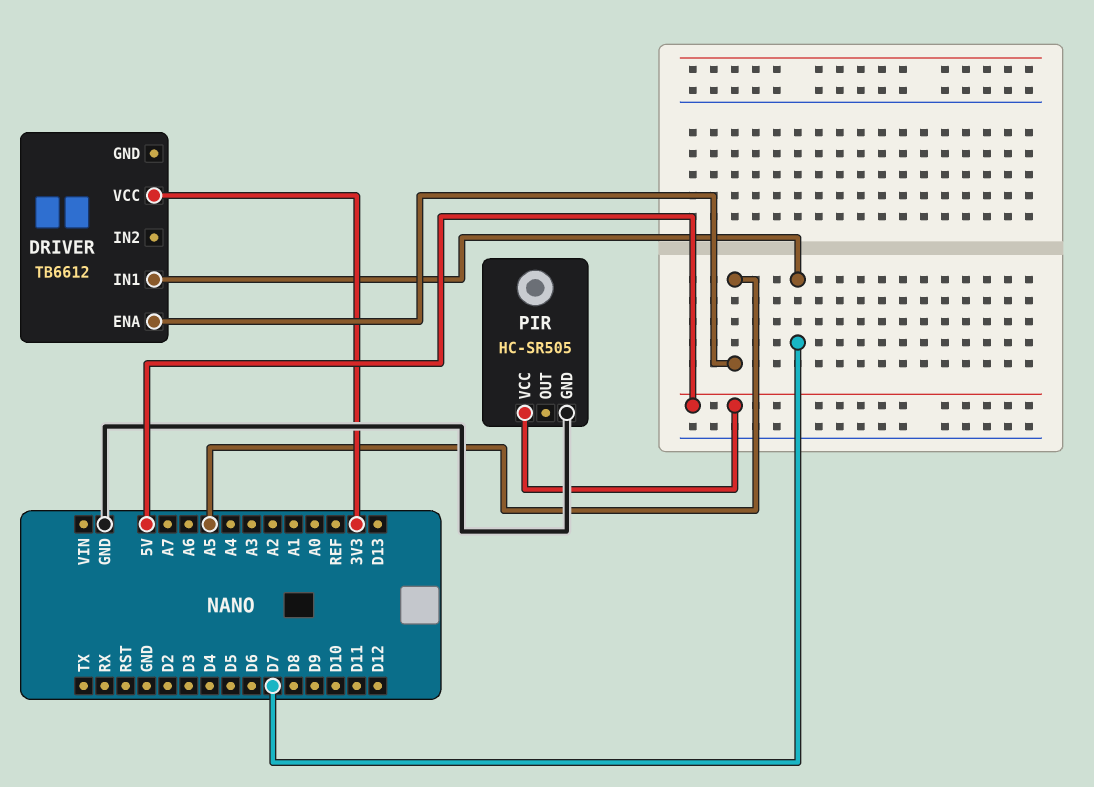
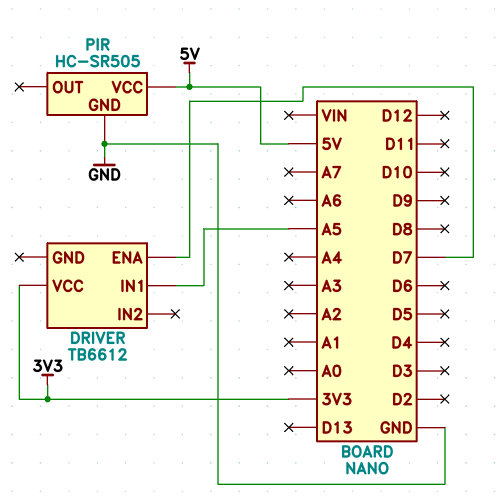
DRIVER pin ENA: A5 -> D7
DRIVER pin IN1: D7 -> A5

